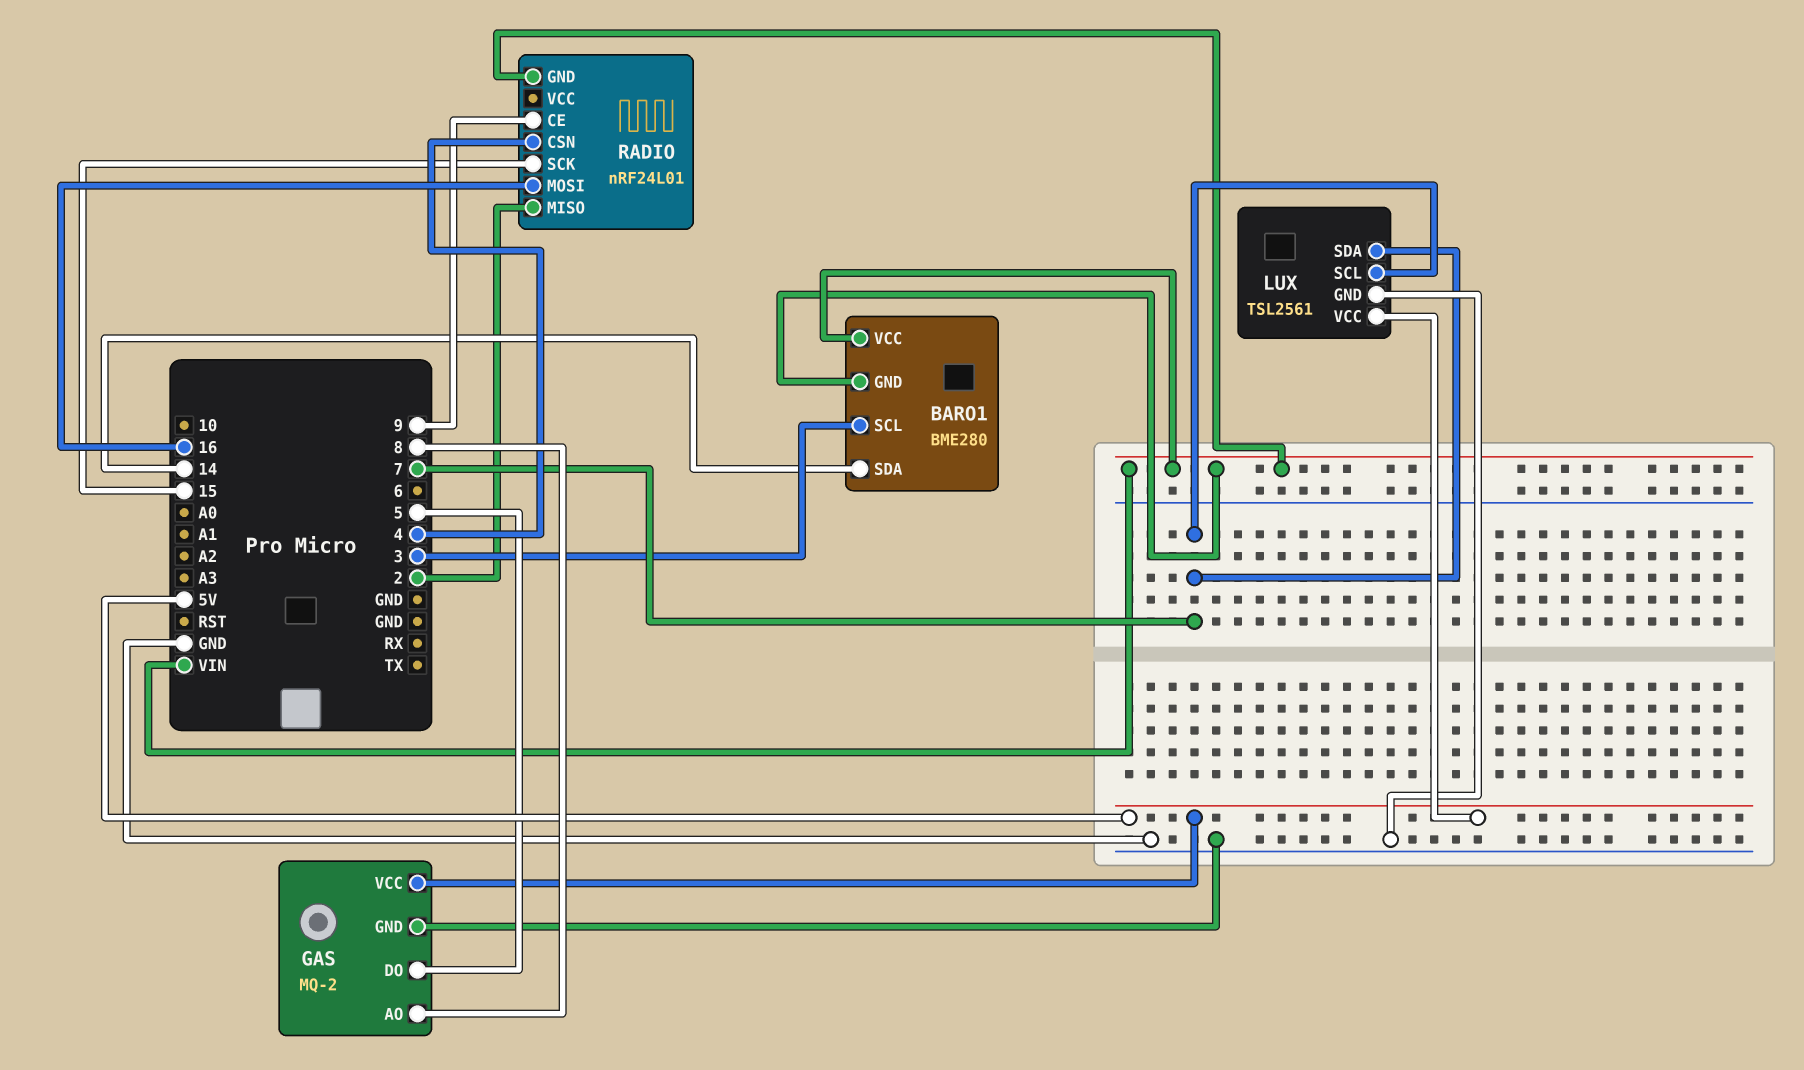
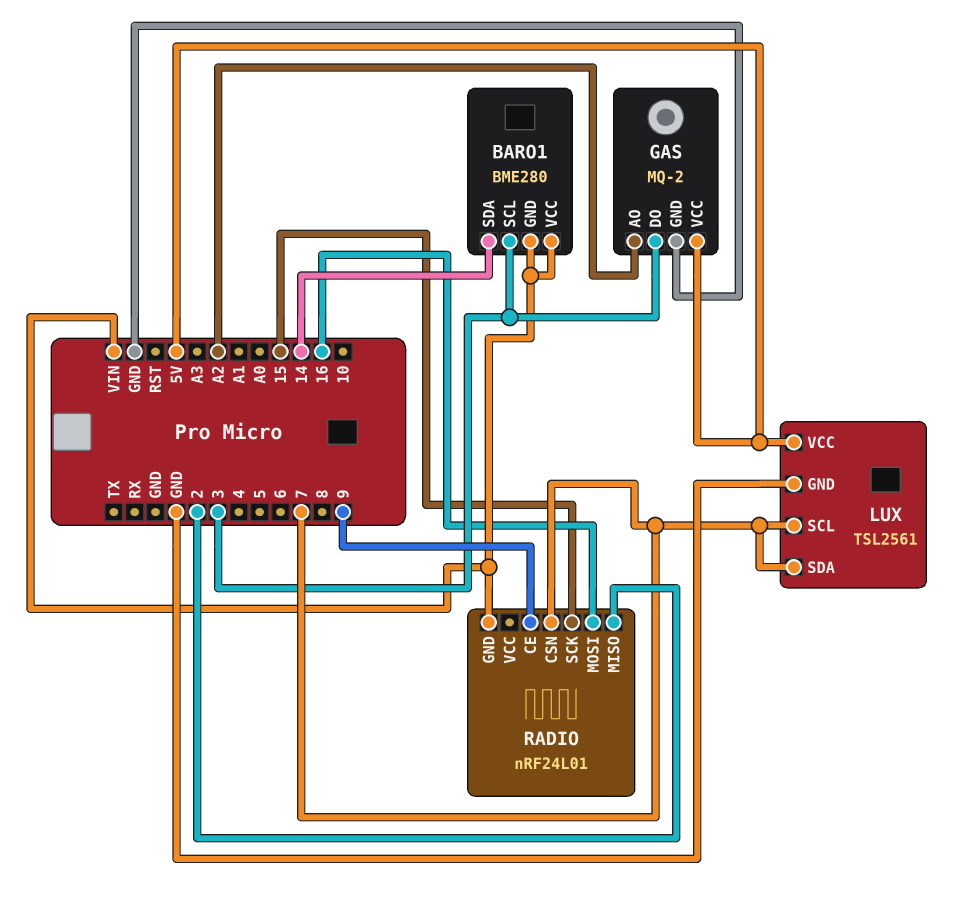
GAS pin AO: 8 -> A2
GAS pin DO: 5 -> 3
RADIO pin CSN: 4 -> 7

